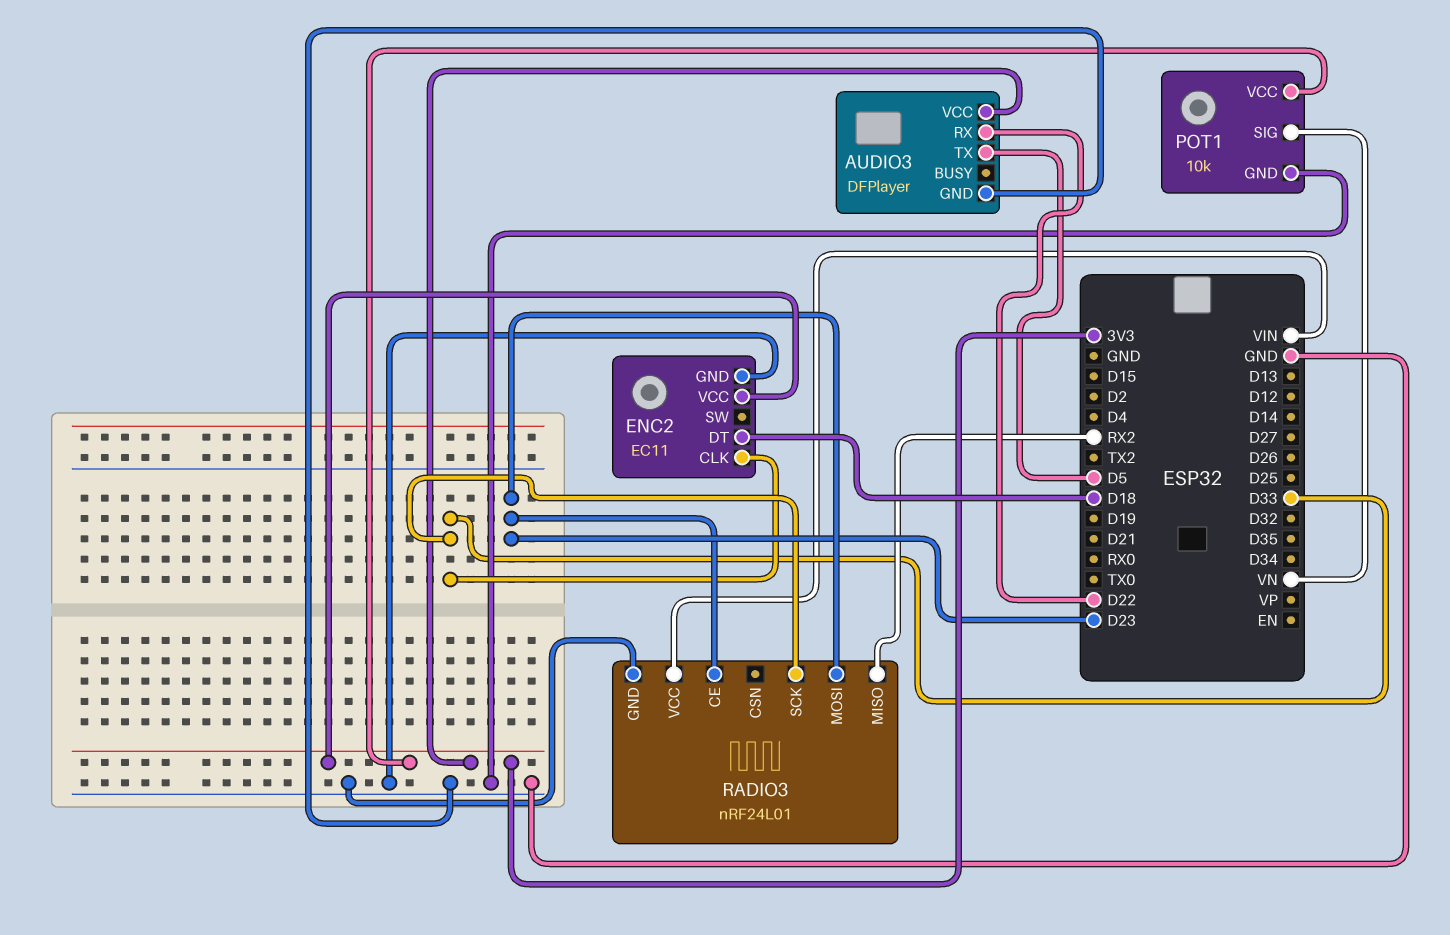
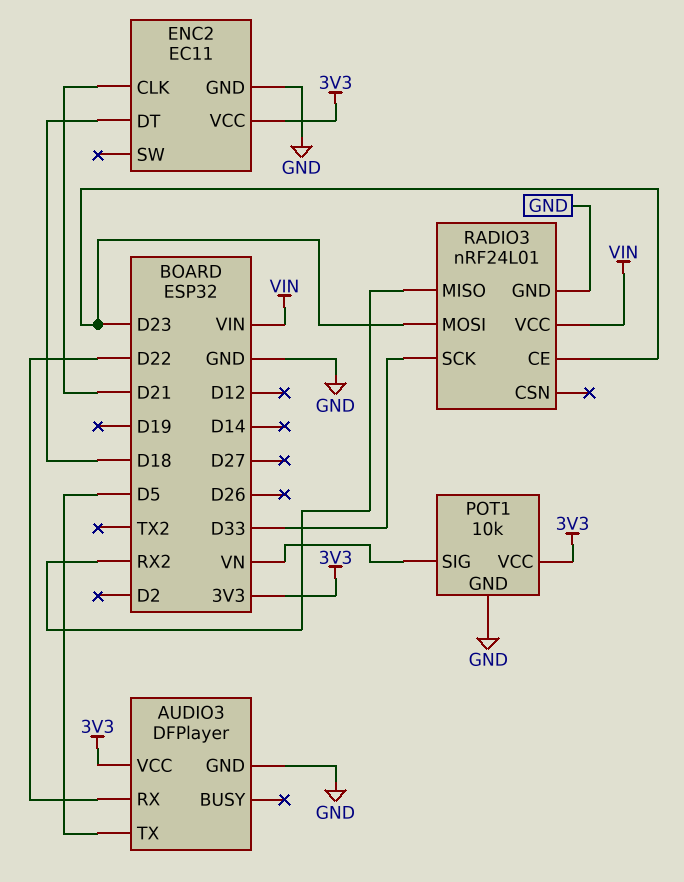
ENC2 pin CLK: D33 -> D21

